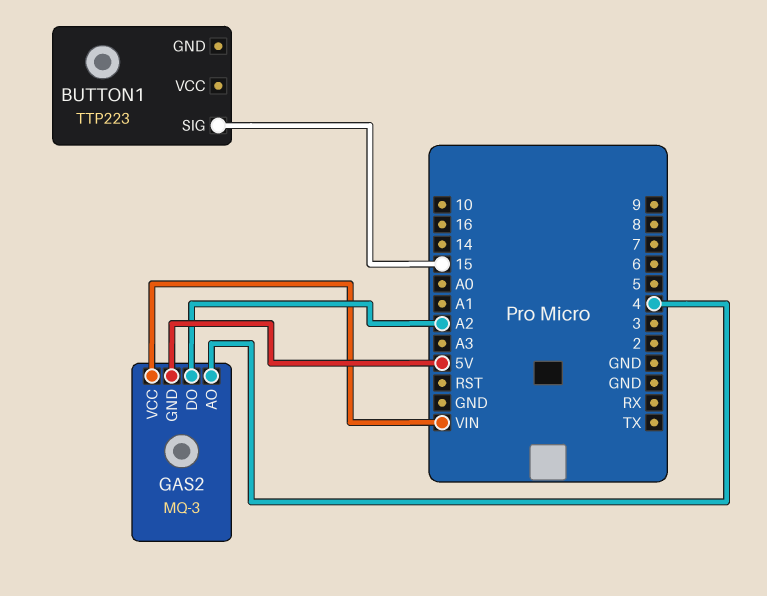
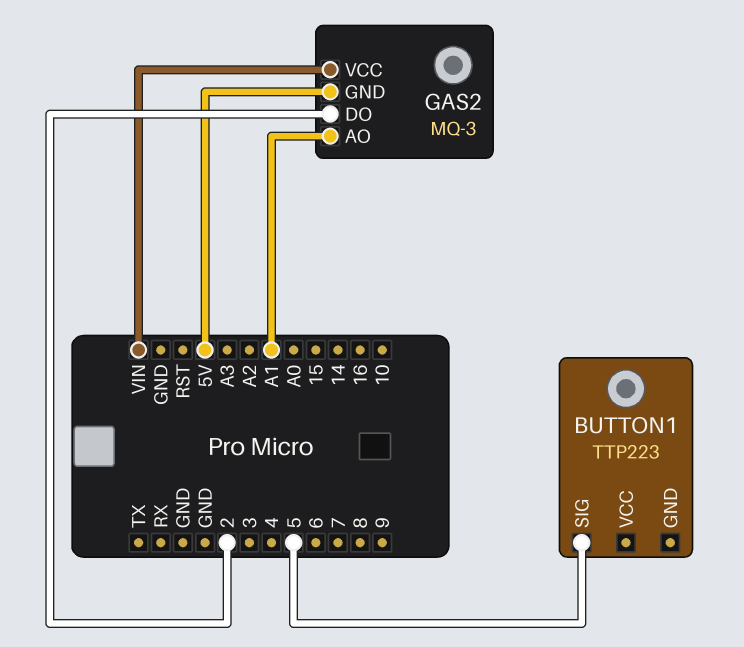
BUTTON1 pin SIG: 15 -> 5
GAS2 pin AO: 4 -> A1
GAS2 pin DO: A2 -> 2

